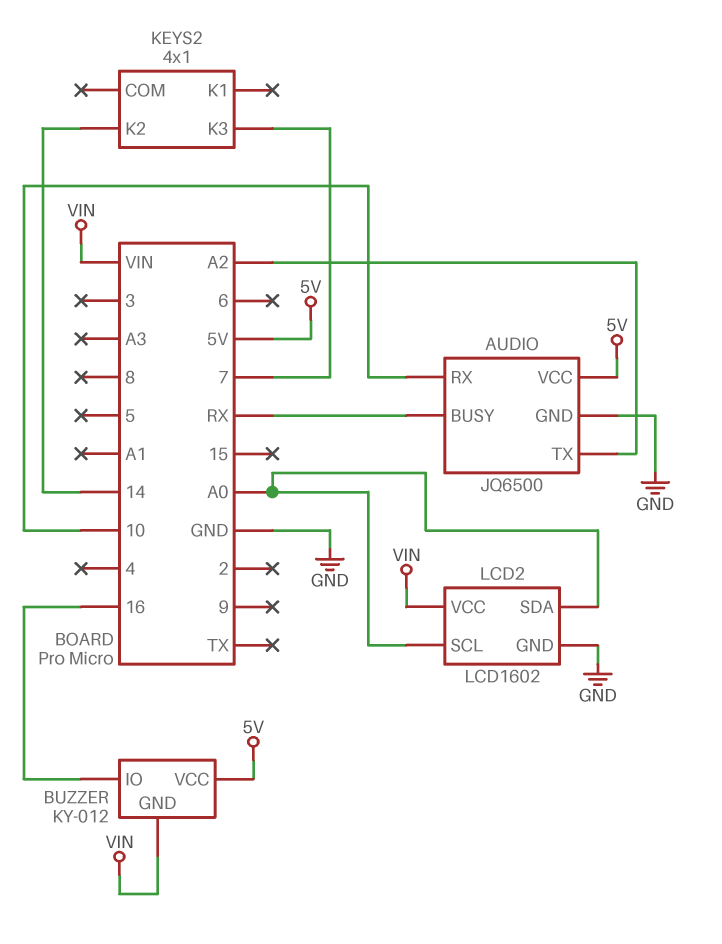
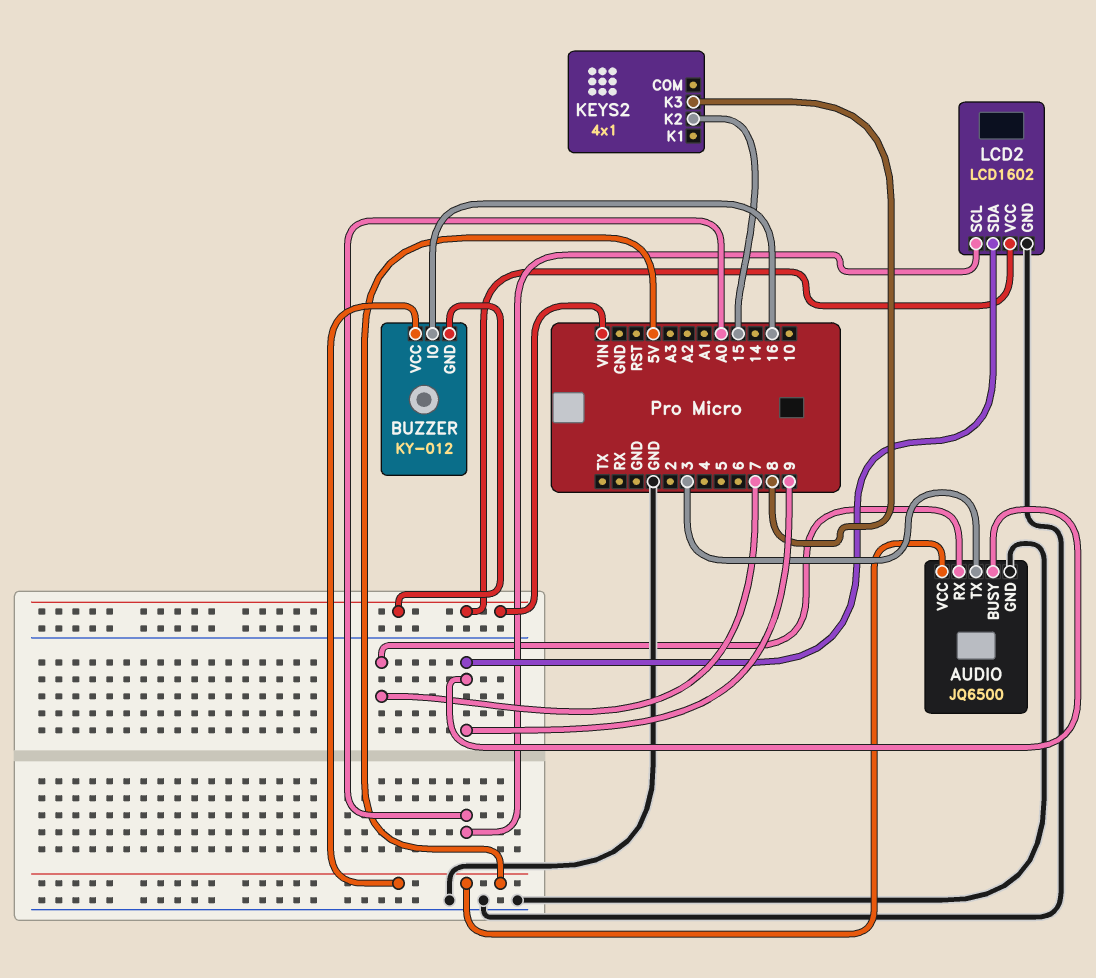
AUDIO pin BUSY: RX -> 9
AUDIO pin RX: 10 -> 7
AUDIO pin TX: A2 -> 3
KEYS2 pin K2: 14 -> 15
KEYS2 pin K3: 7 -> 8
LCD2 pin SDA: A0 -> 9

